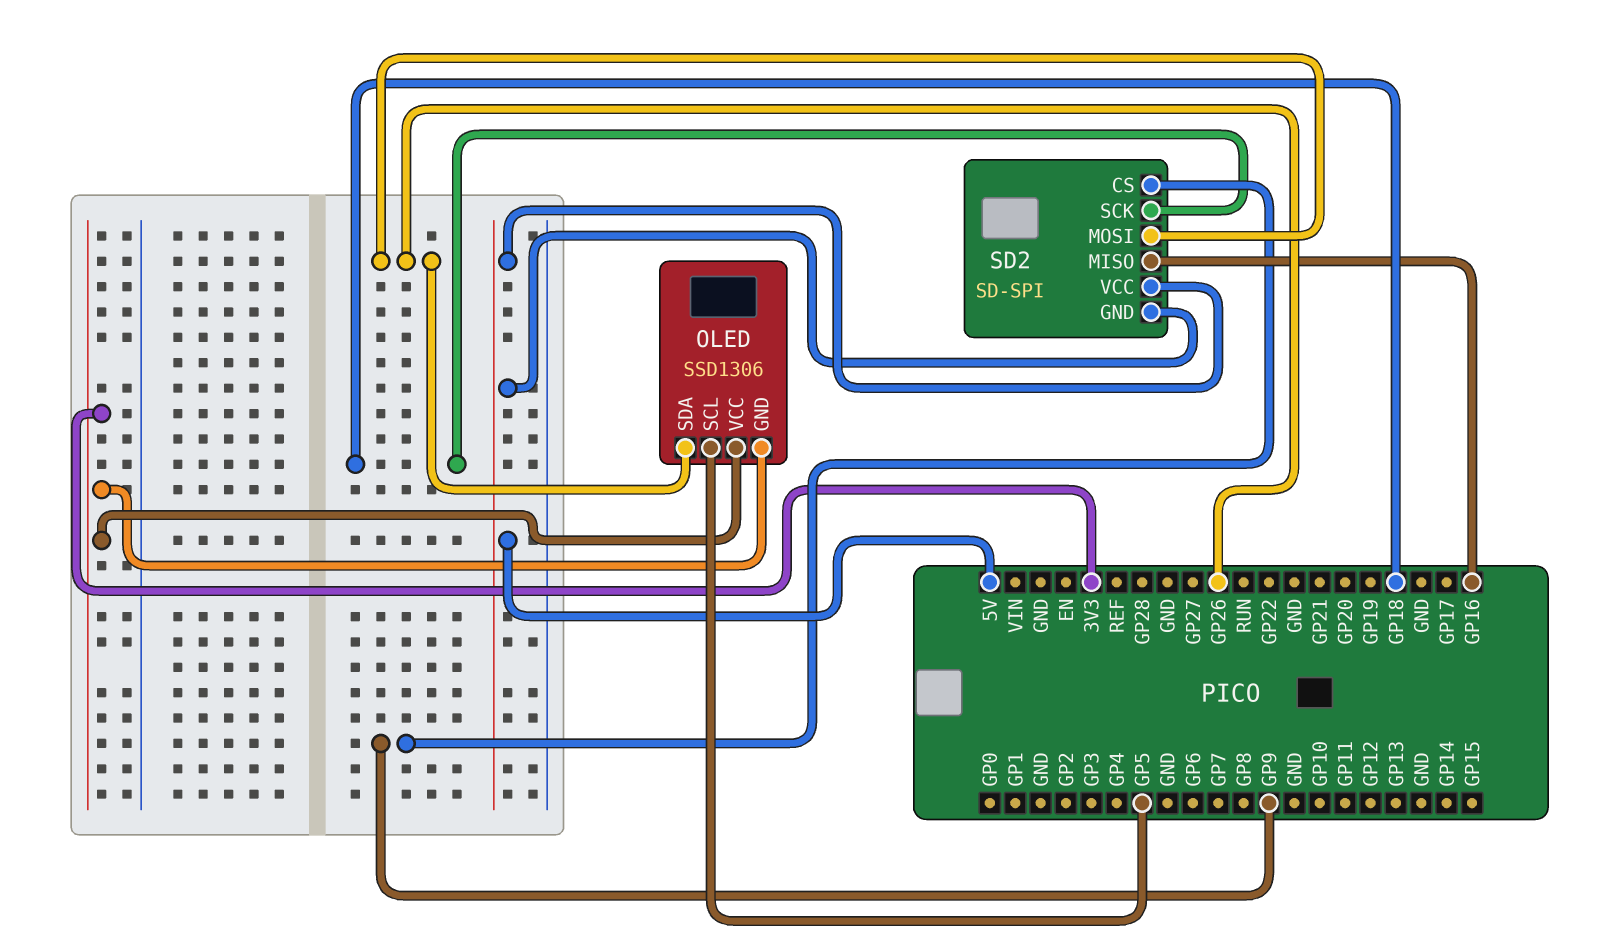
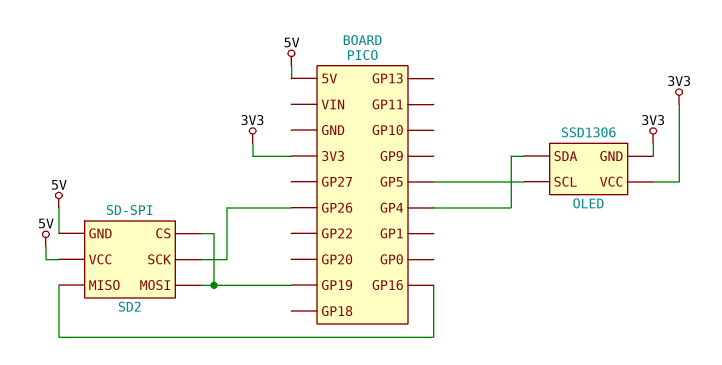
OLED pin SDA: GP26 -> GP4
SD2 pin CS: GP9 -> GP19
SD2 pin MOSI: GP26 -> GP19
SD2 pin SCK: GP18 -> GP26

